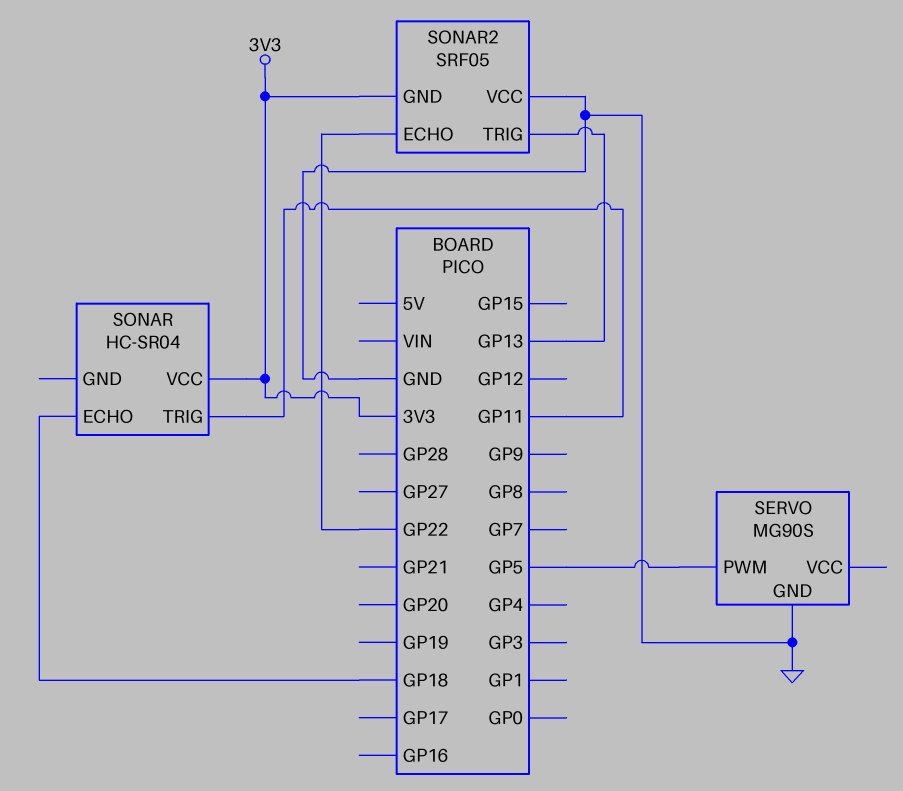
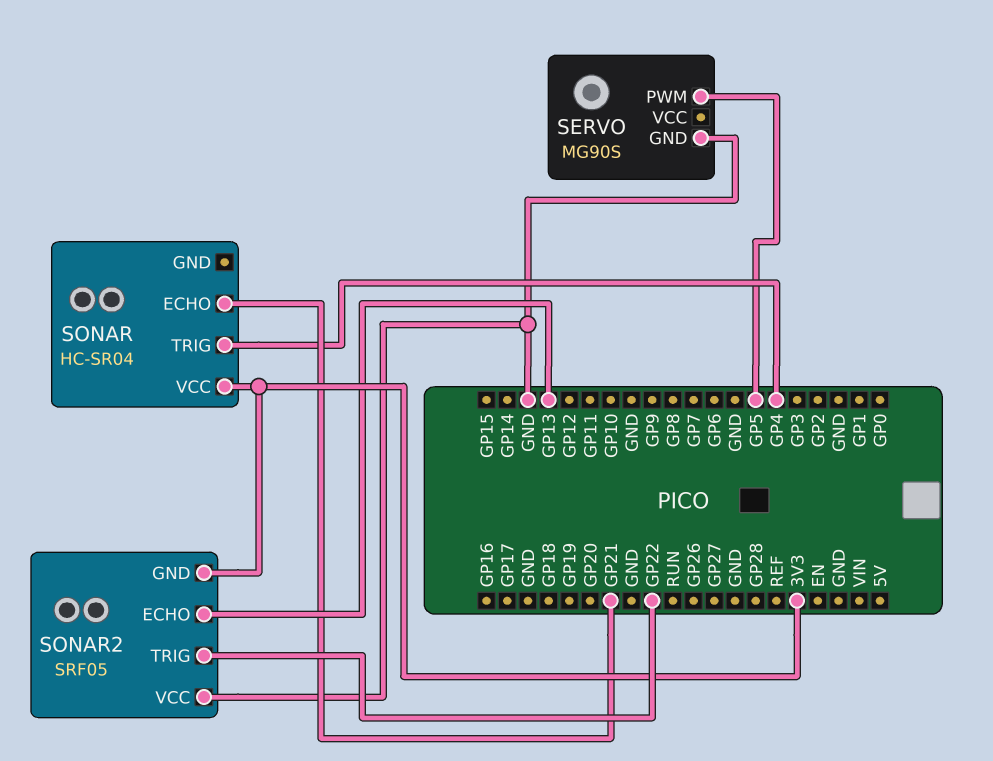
SONAR pin ECHO: GP18 -> GP21
SONAR pin TRIG: GP11 -> GP4
SONAR2 pin ECHO: GP22 -> GP13
SONAR2 pin TRIG: GP13 -> GP22

